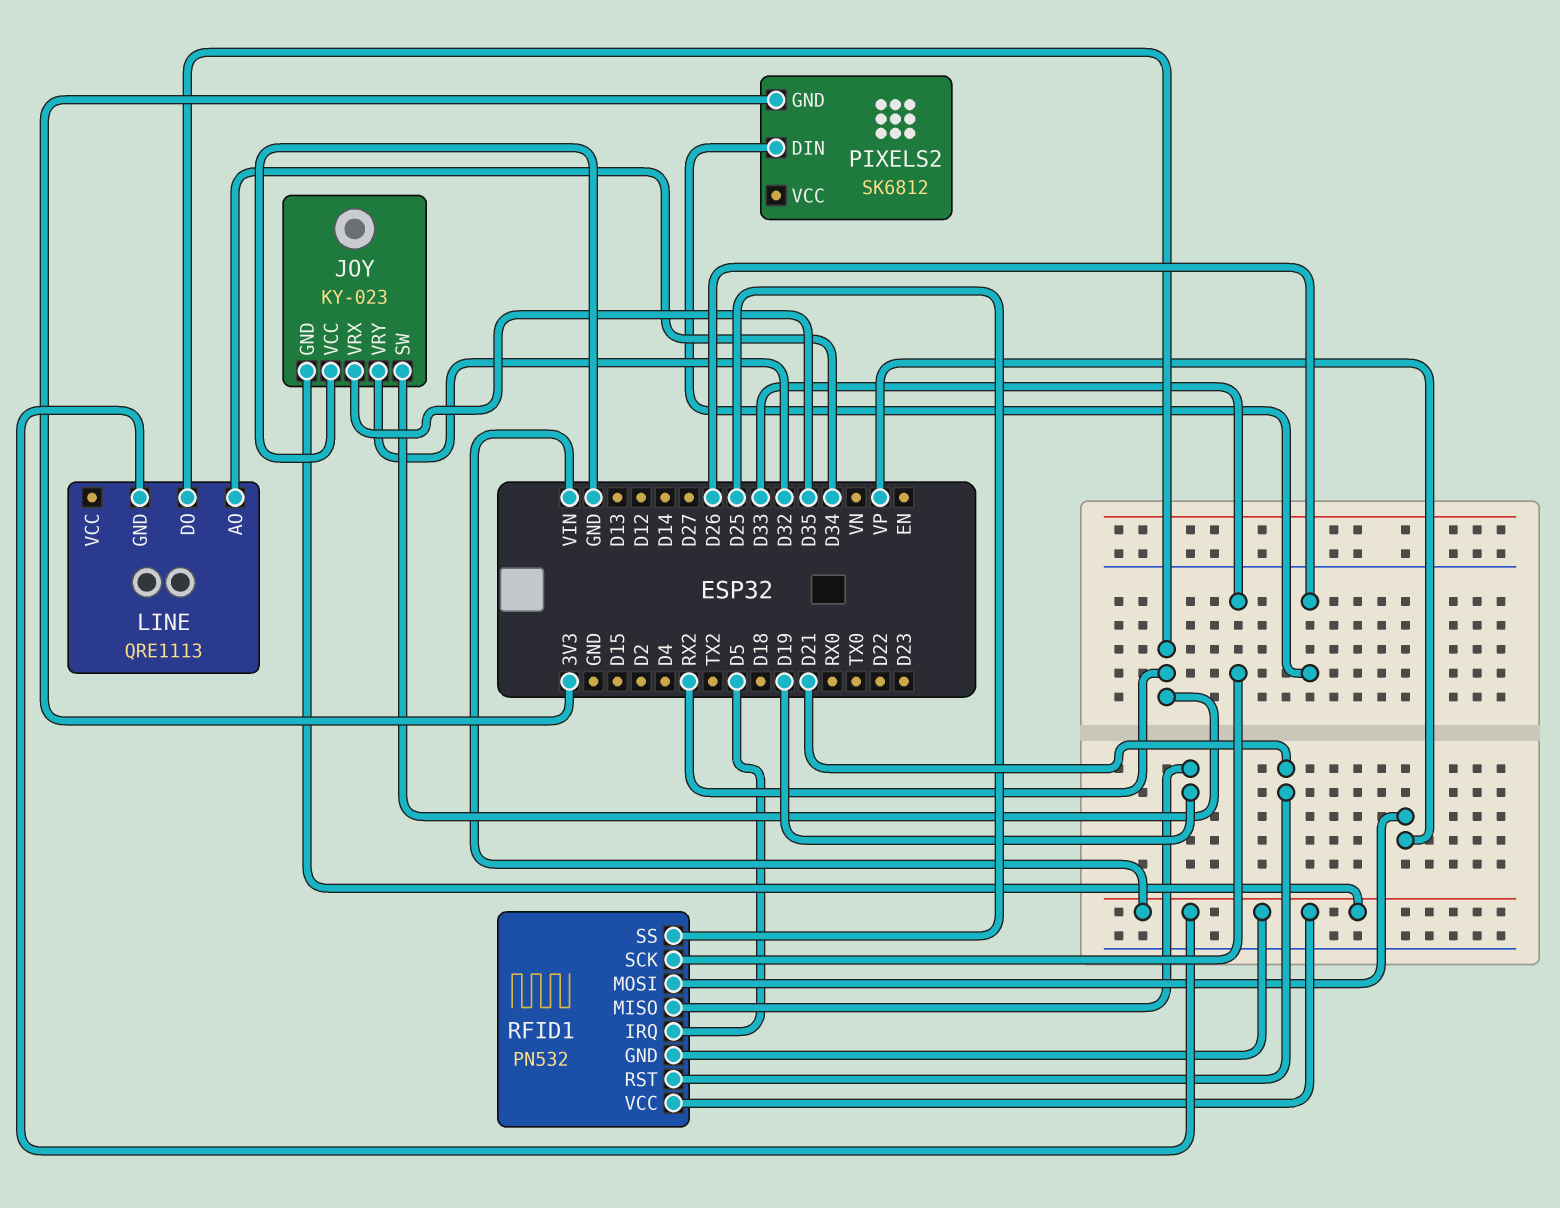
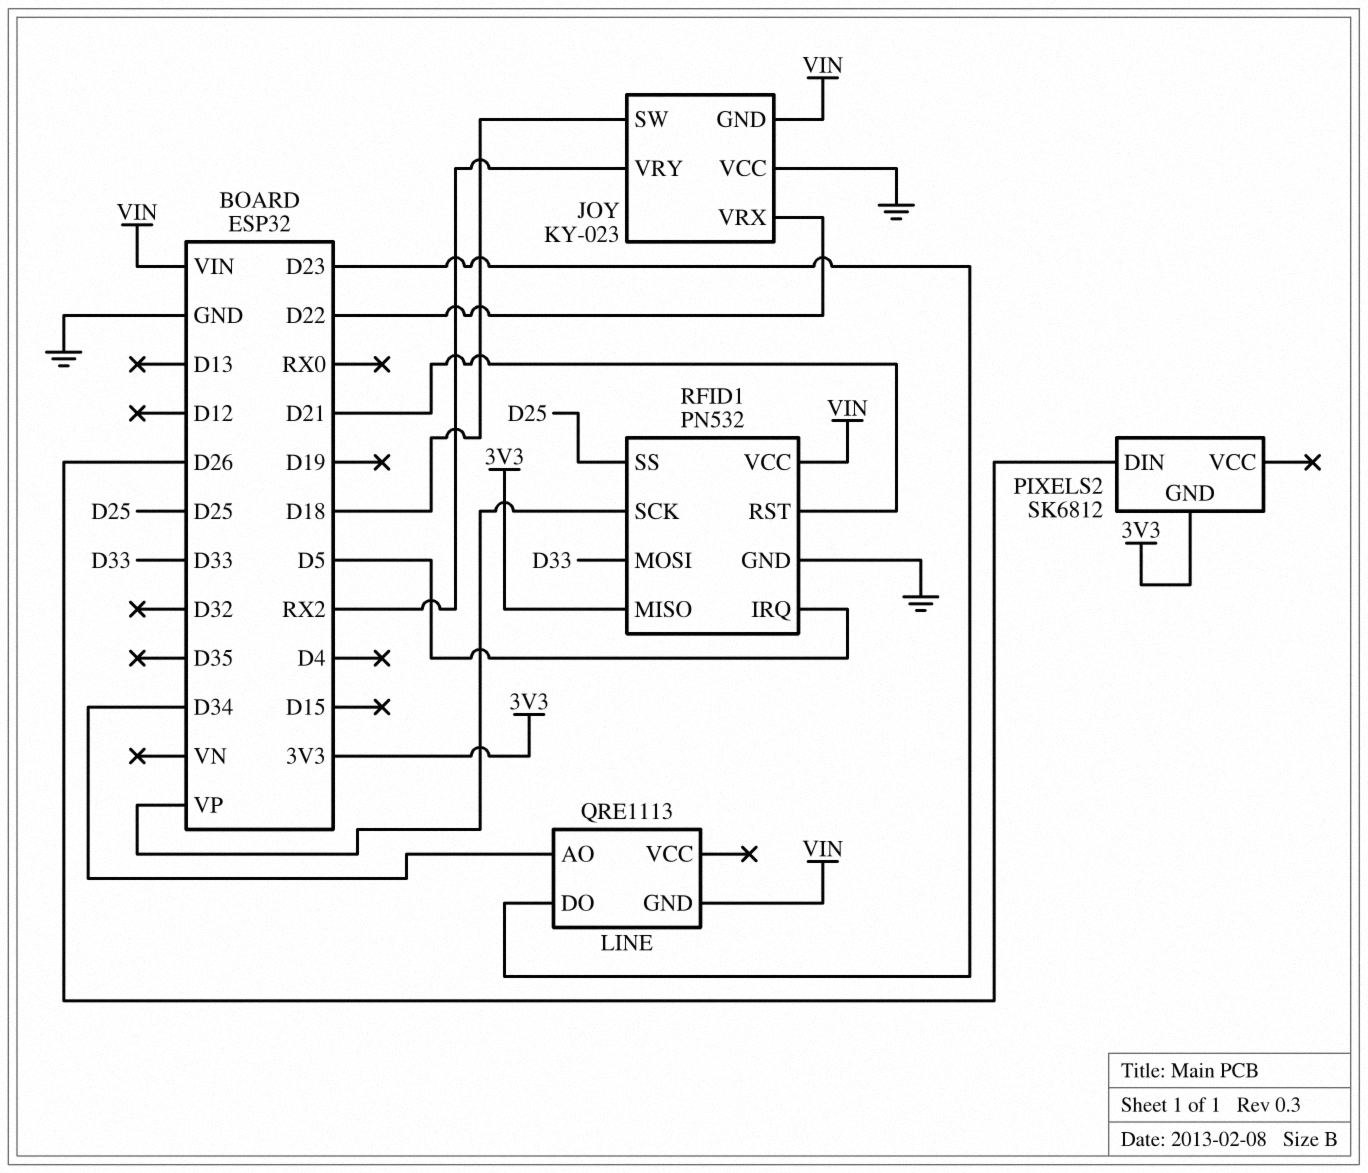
JOY pin SW: RX2 -> D18
JOY pin VRX: D35 -> D22
JOY pin VRY: D32 -> RX2
LINE pin DO: RX2 -> D23
RFID1 pin GND: VIN -> GND
RFID1 pin MISO: D19 -> 3V3
RFID1 pin MOSI: VP -> D33
RFID1 pin SCK: D33 -> VP

